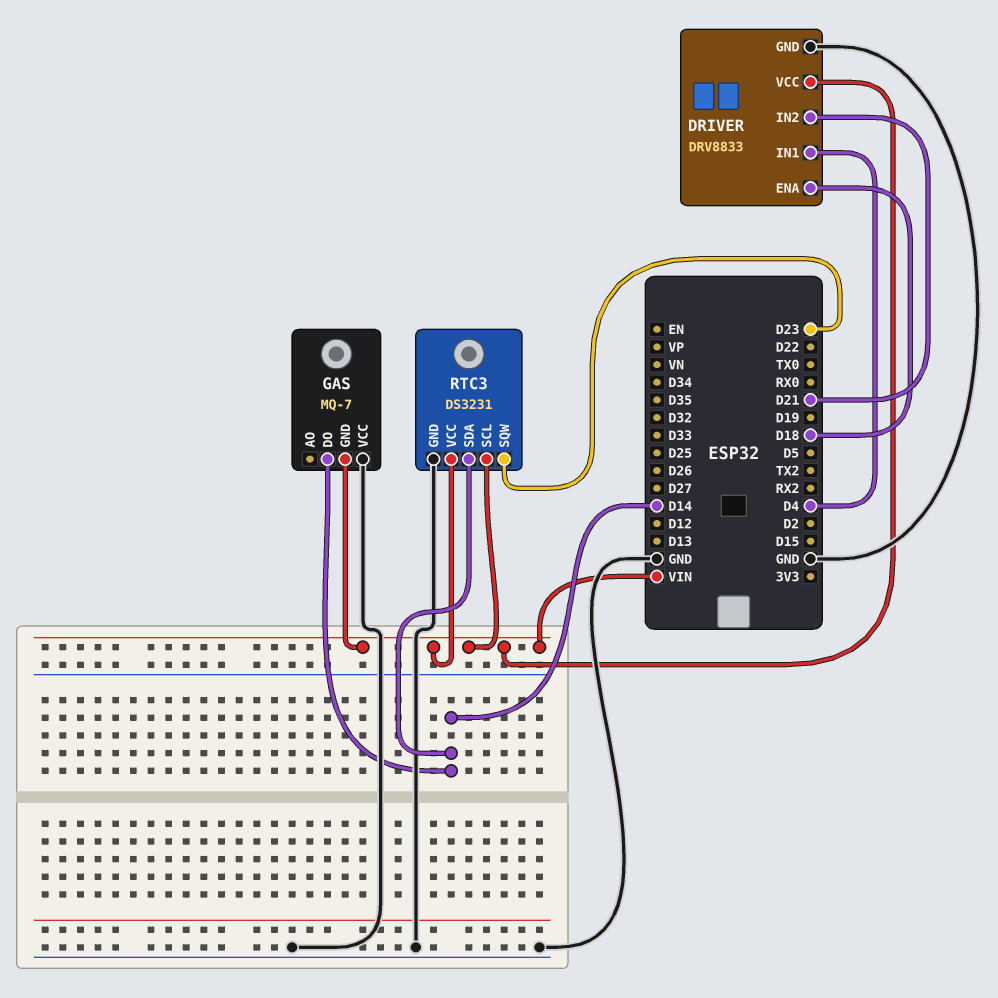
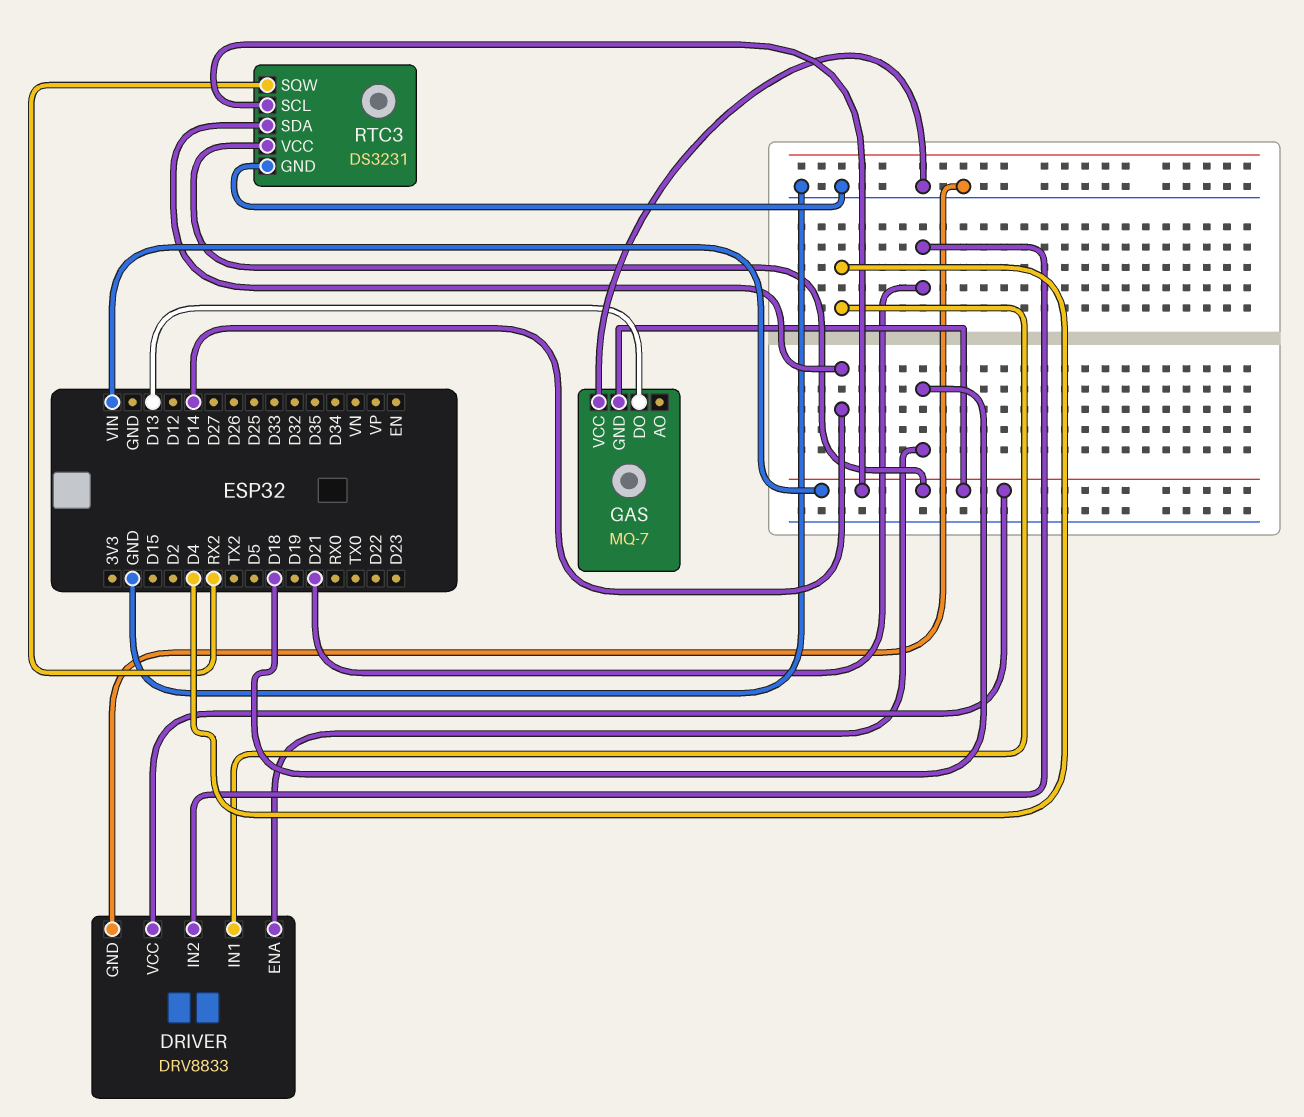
GAS pin DO: D14 -> D13
RTC3 pin SQW: D23 -> RX2

